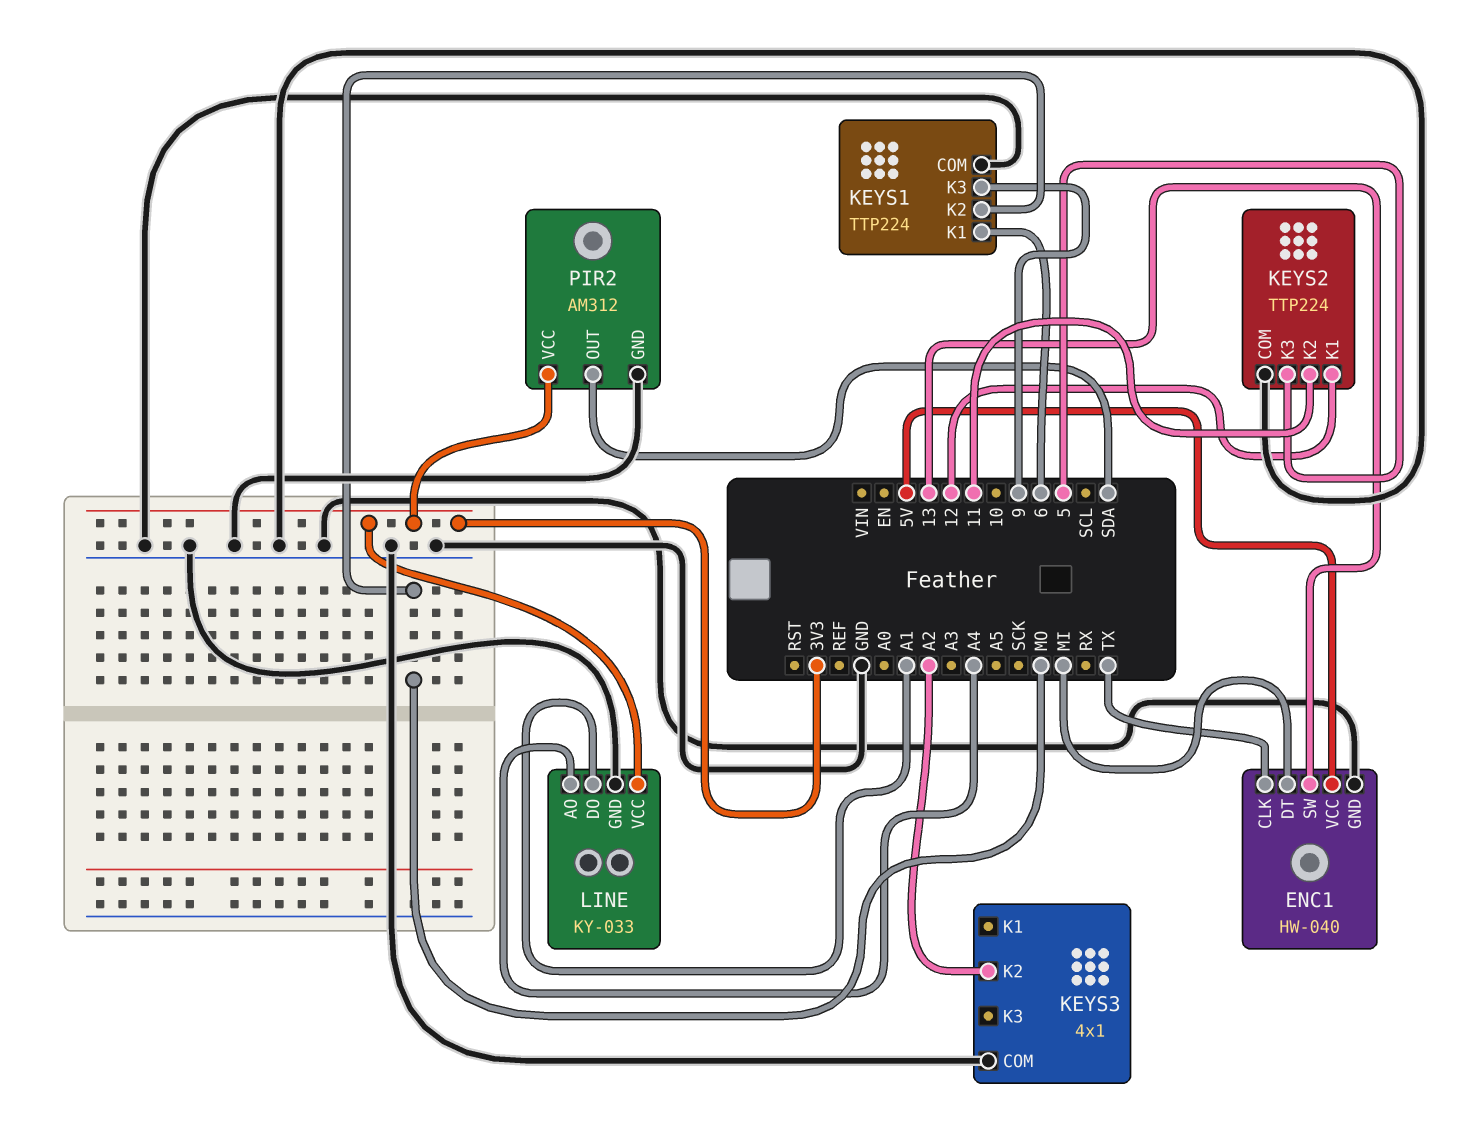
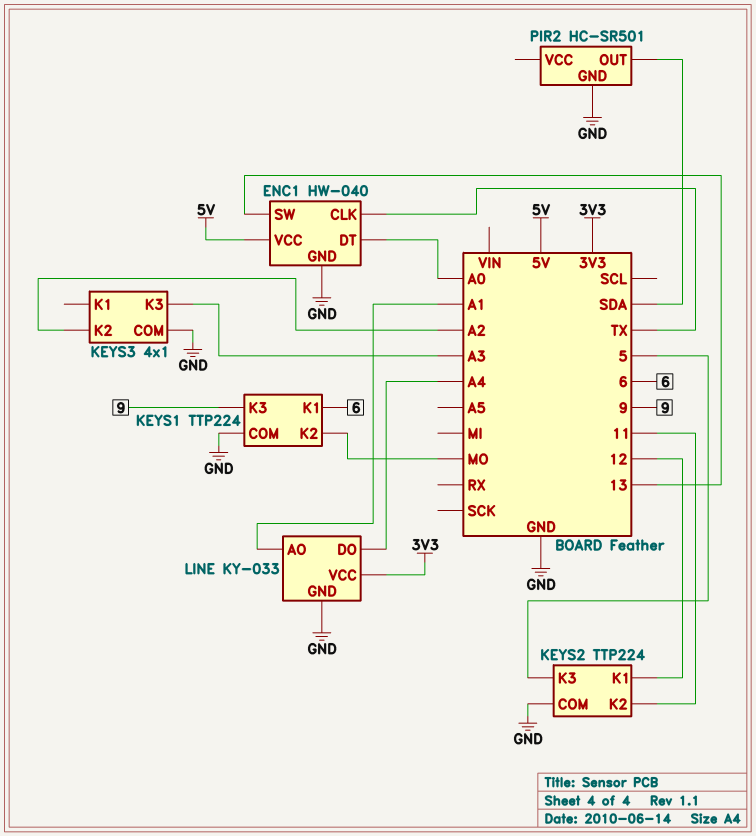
ENC1 pin DT: MI -> A0
KEYS3 pin K3: none -> A3
LINE pin AO: A4 -> A1
LINE pin DO: A1 -> A4
PIR2: AM312 -> HC-SR501
PIR2 pin VCC: 3V3 -> none

